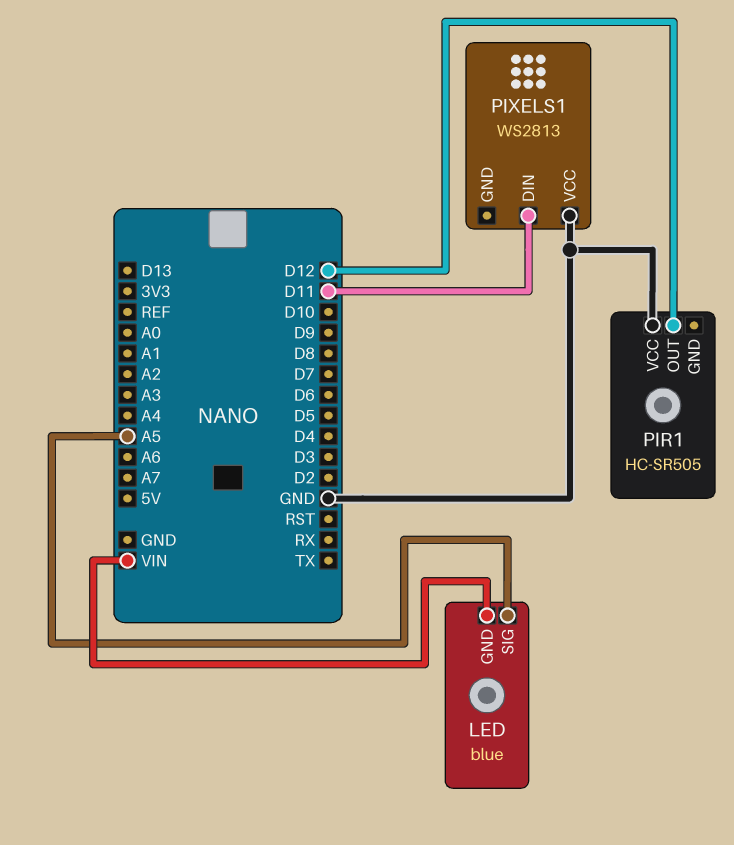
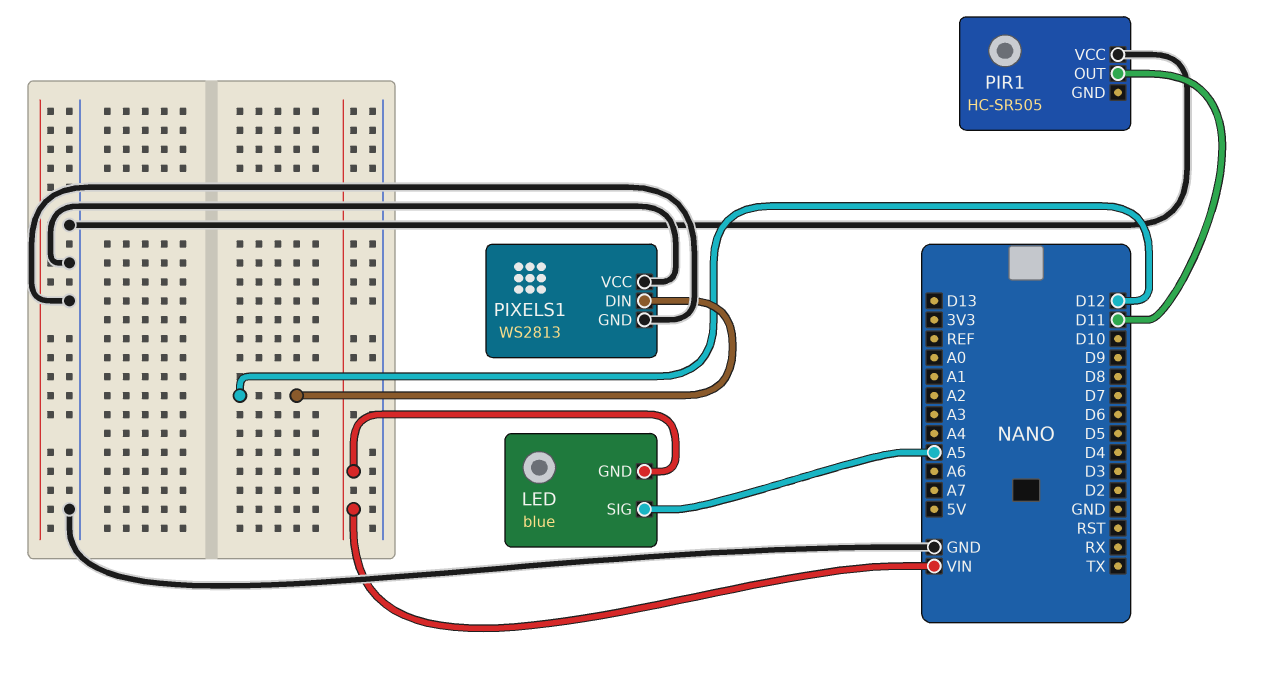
PIR1 pin OUT: D12 -> D11
PIXELS1 pin DIN: D11 -> D12
PIXELS1 pin GND: none -> GND

